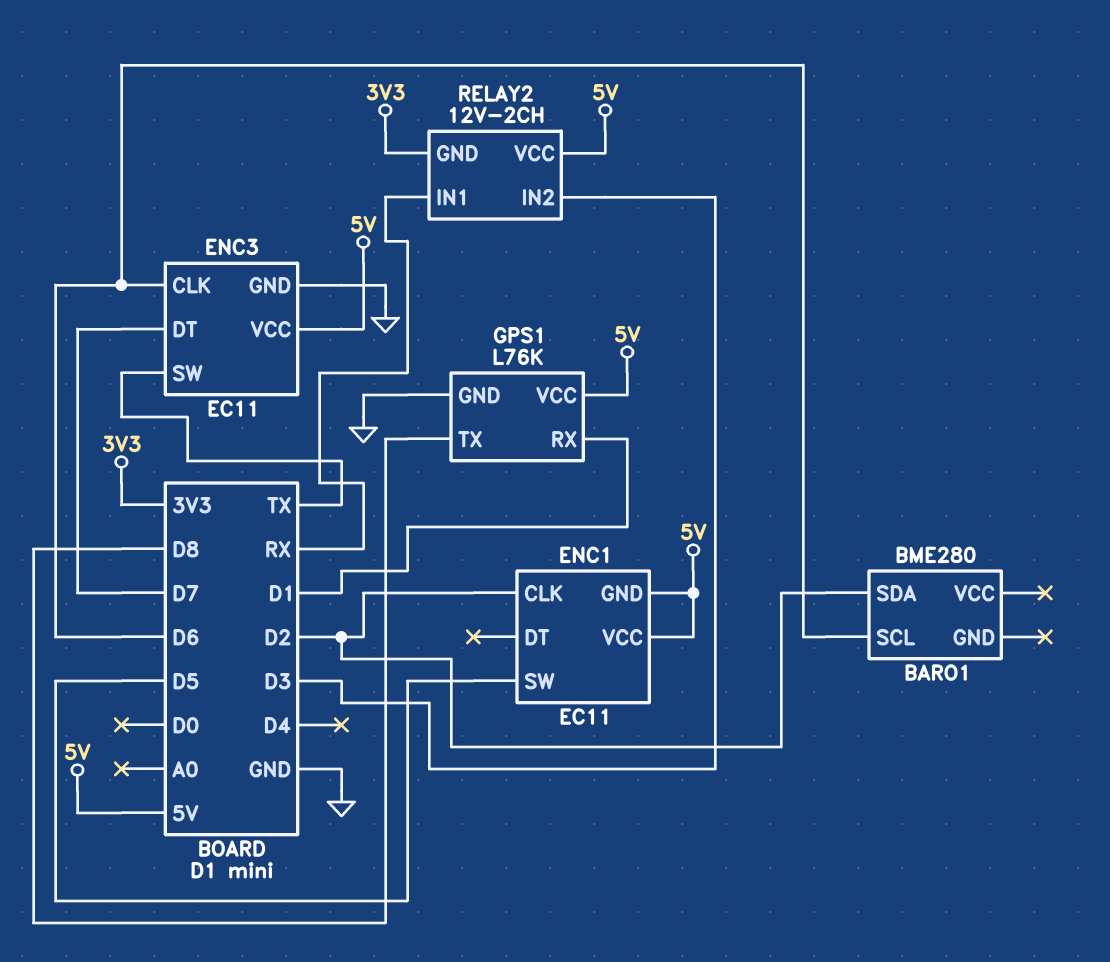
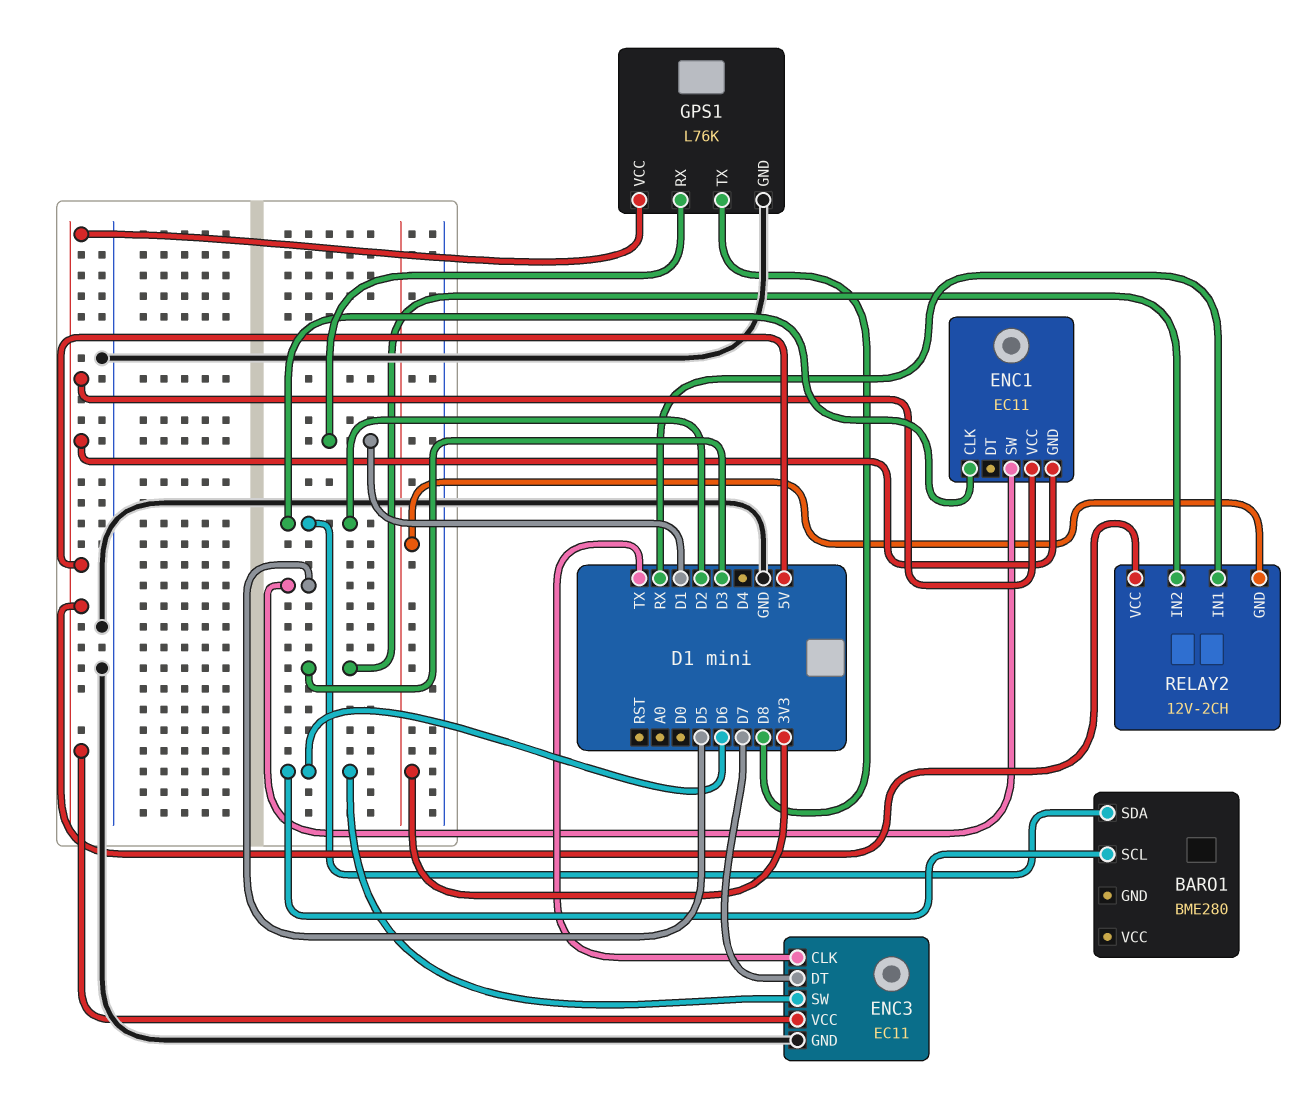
ENC3 pin CLK: D6 -> TX
ENC3 pin SW: TX -> D6

